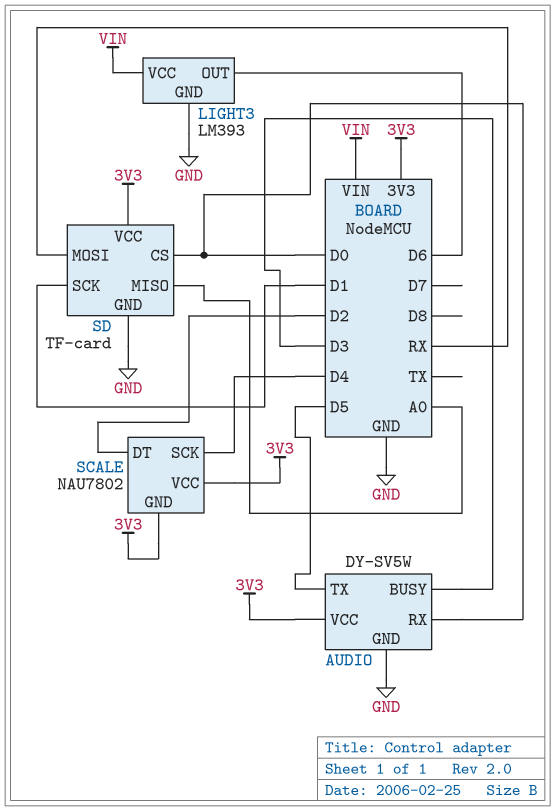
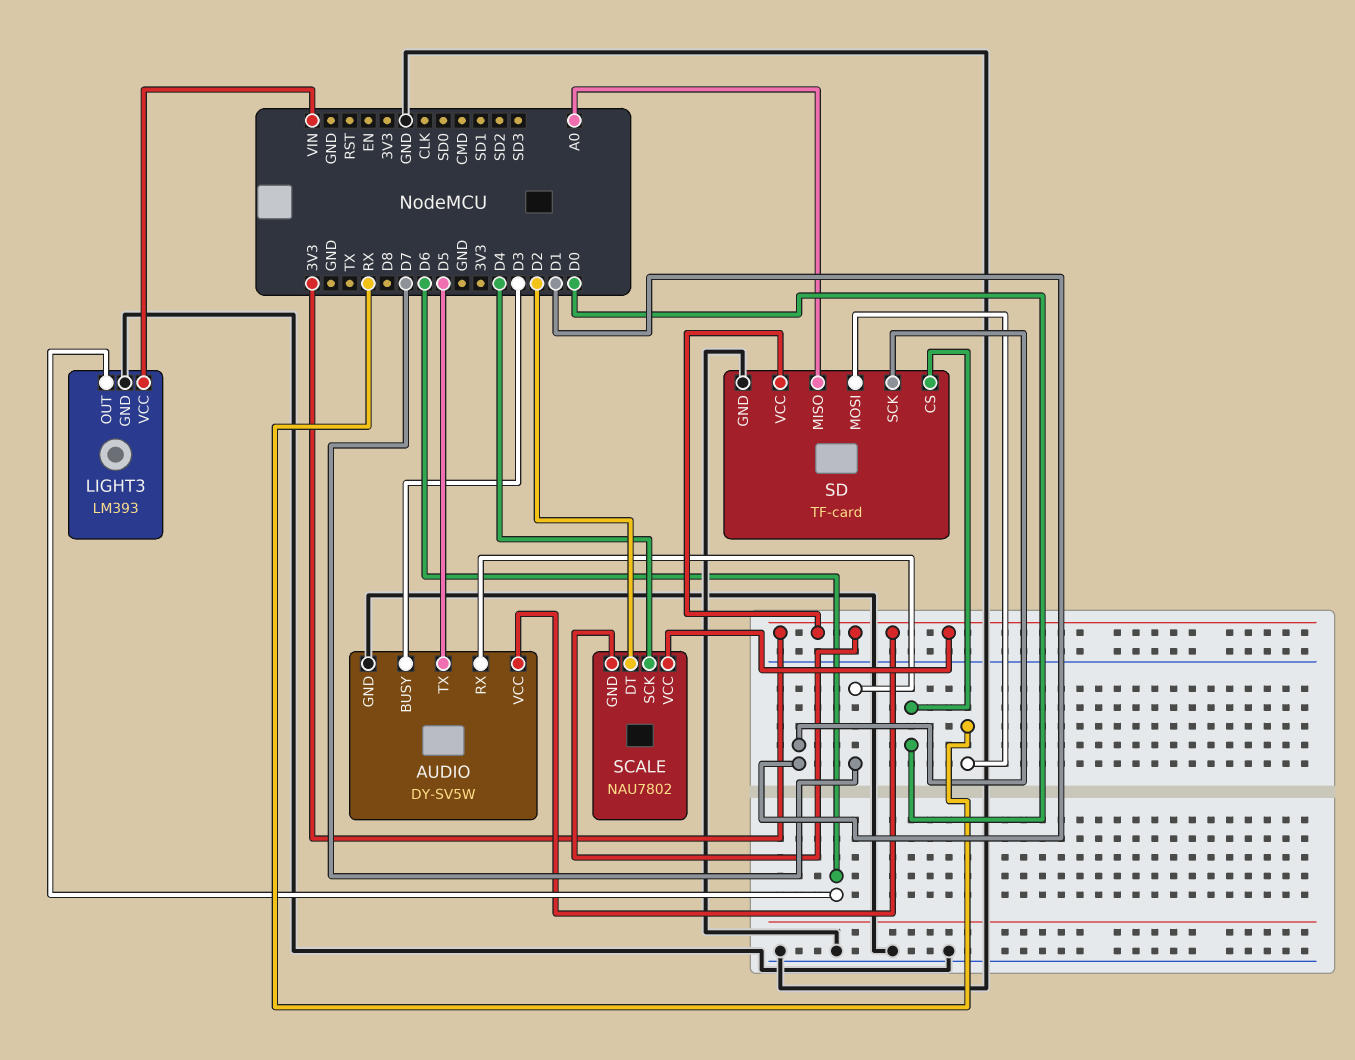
AUDIO pin RX: D0 -> D7

